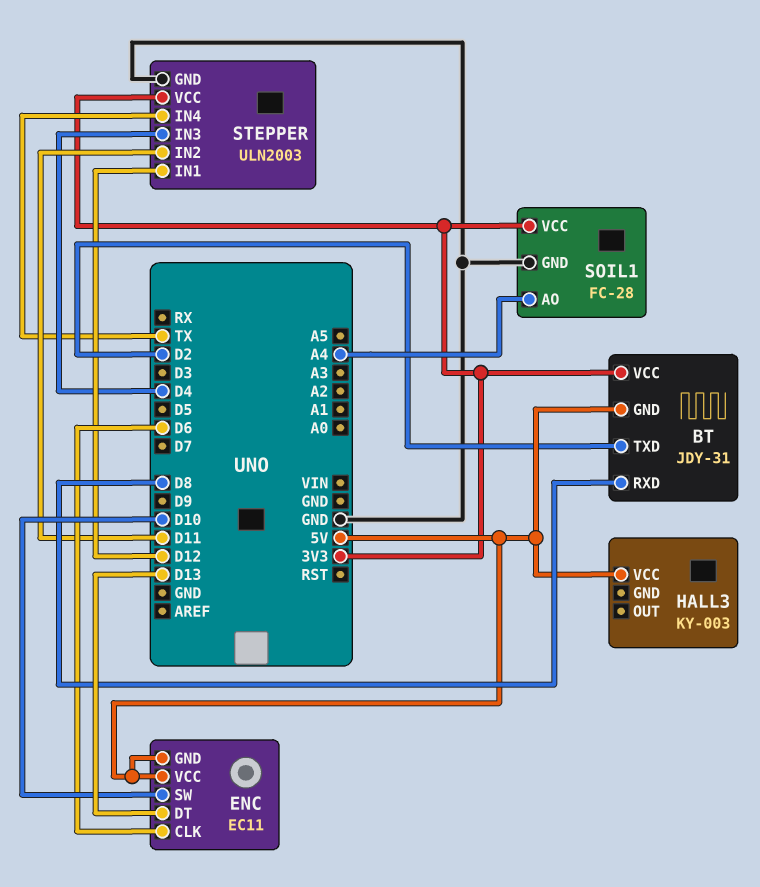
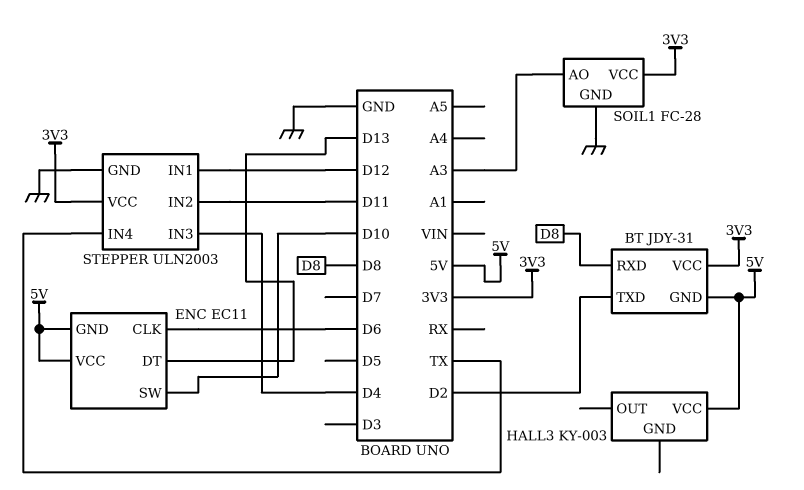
SOIL1 pin AO: A4 -> A3

